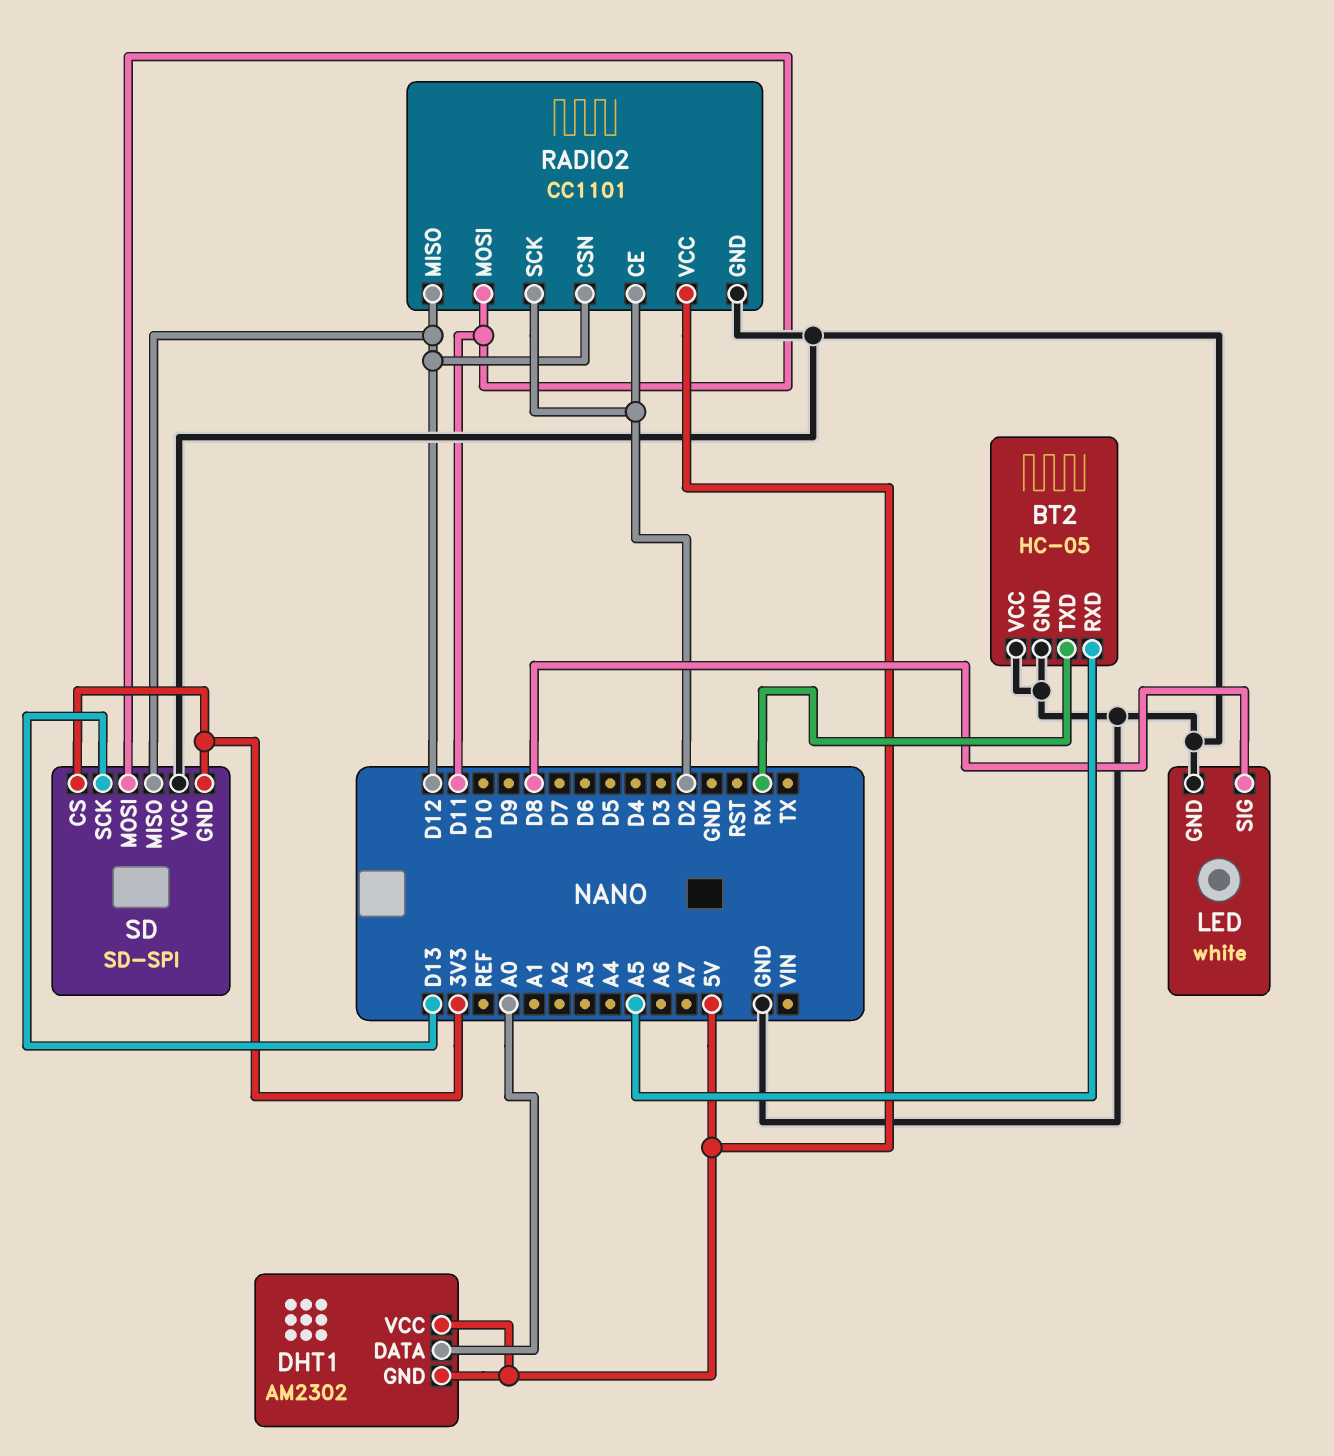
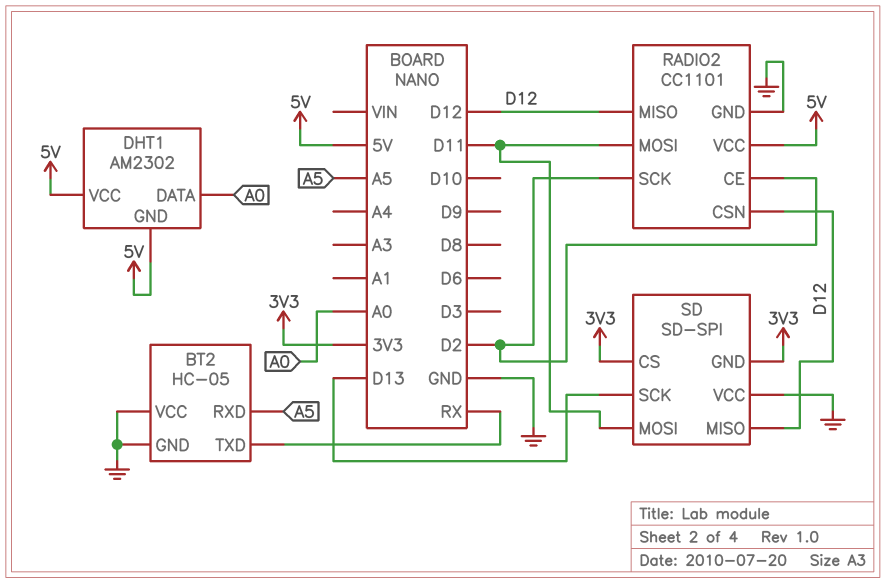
LED: white -> none
LED pin GND: GND -> none
LED pin SIG: D8 -> none

